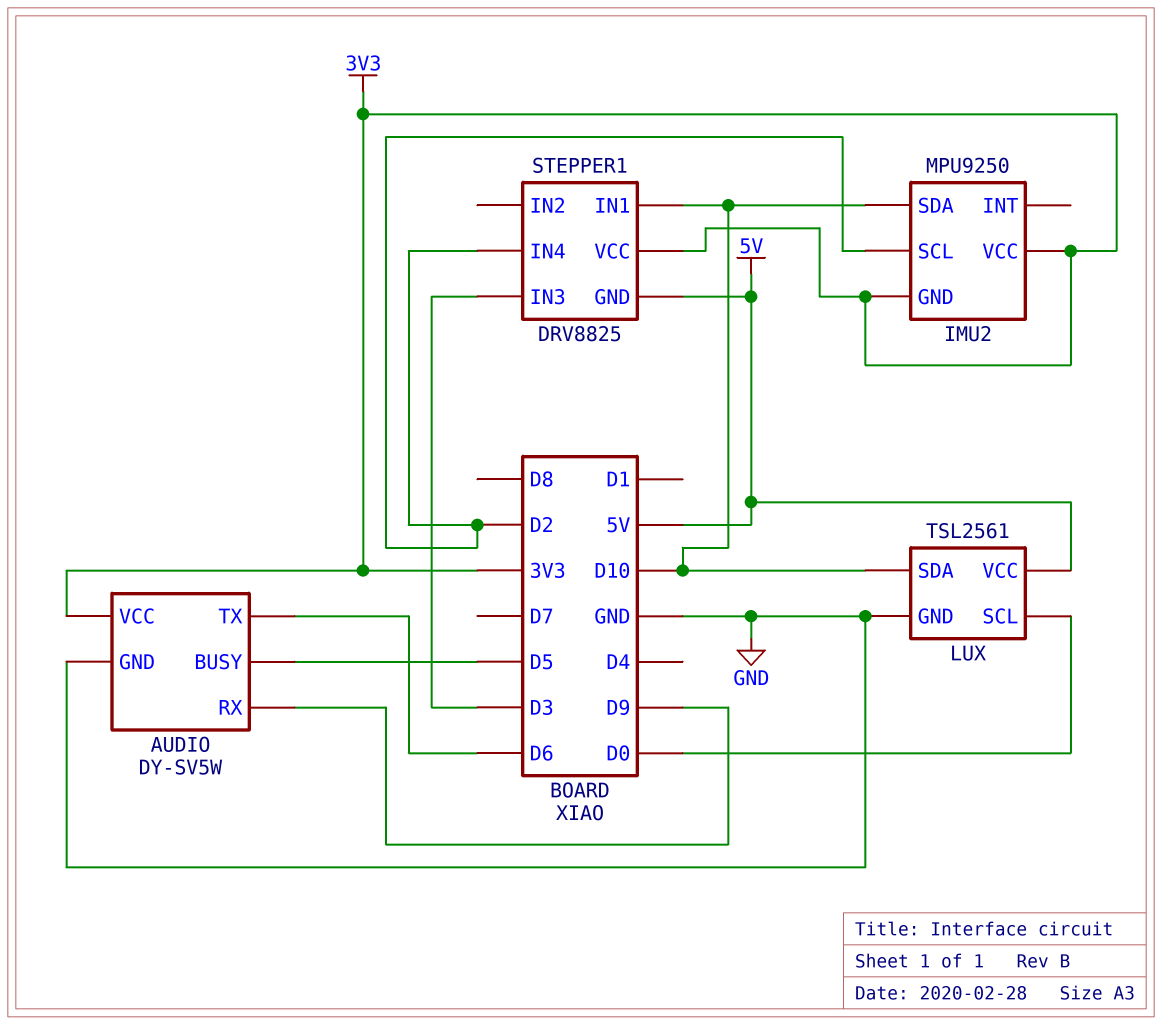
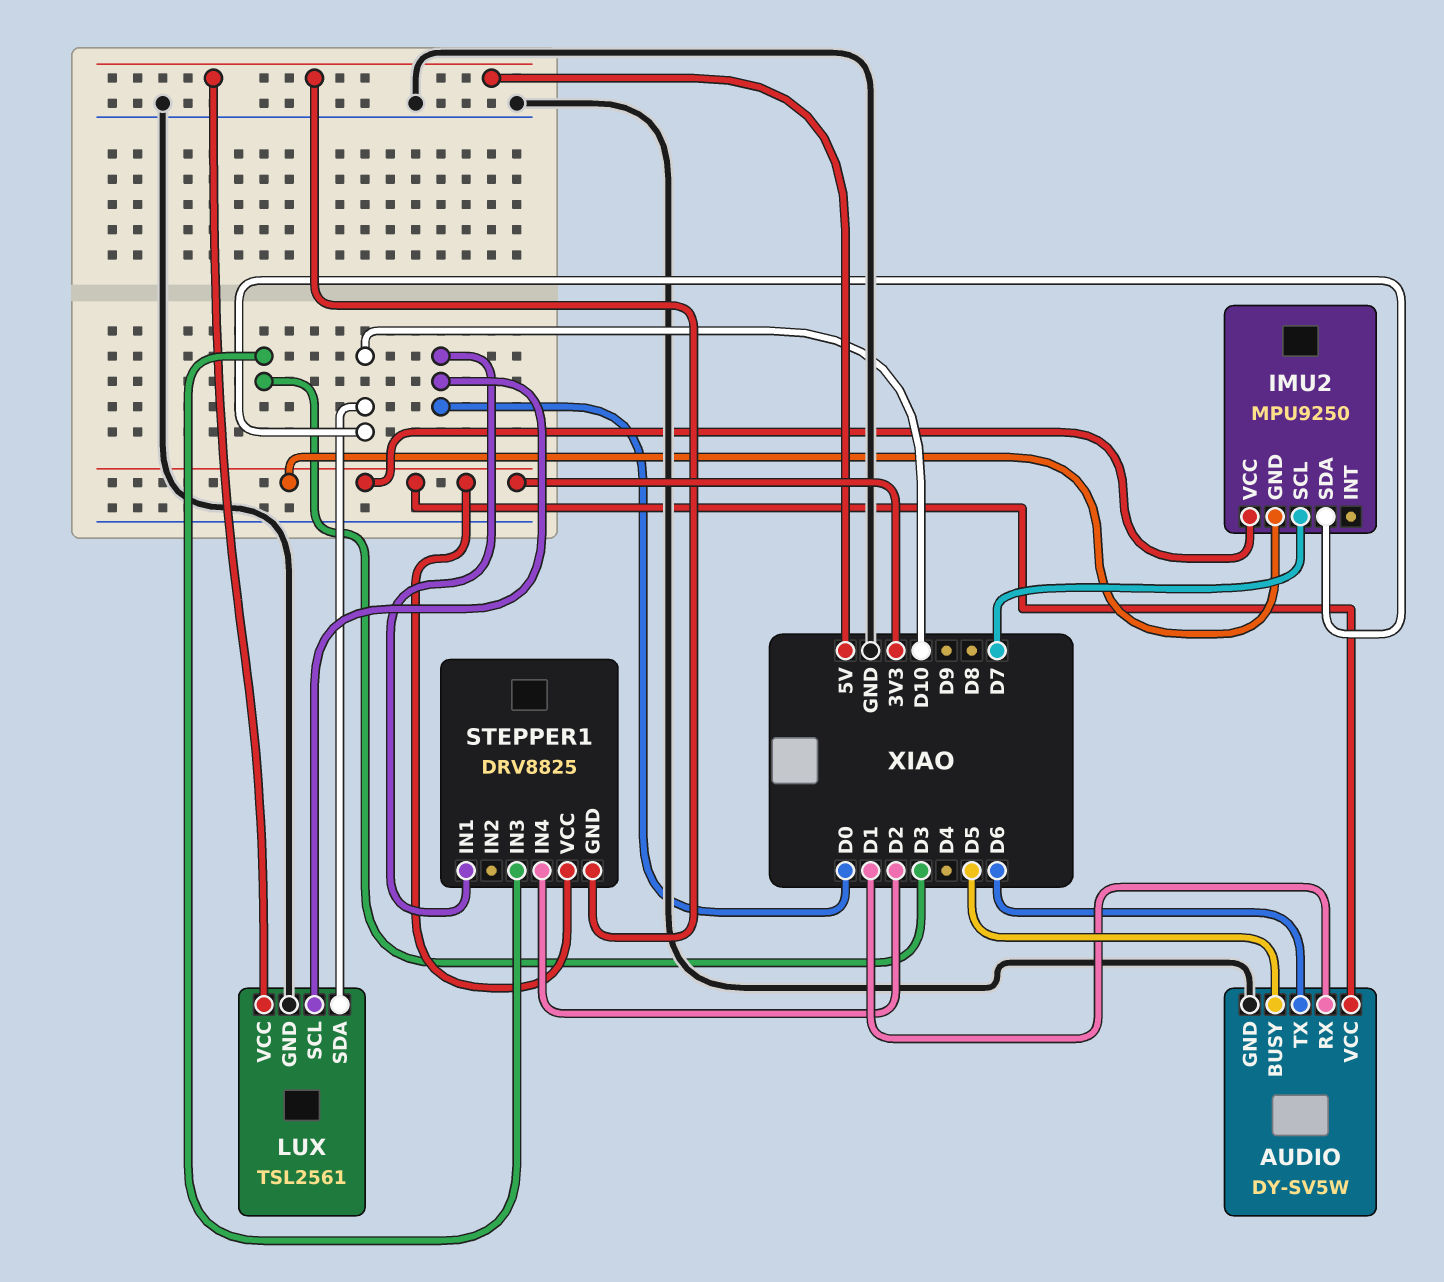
AUDIO pin RX: D9 -> D1
IMU2 pin SCL: D2 -> D7
STEPPER1 pin IN1: D10 -> D0

